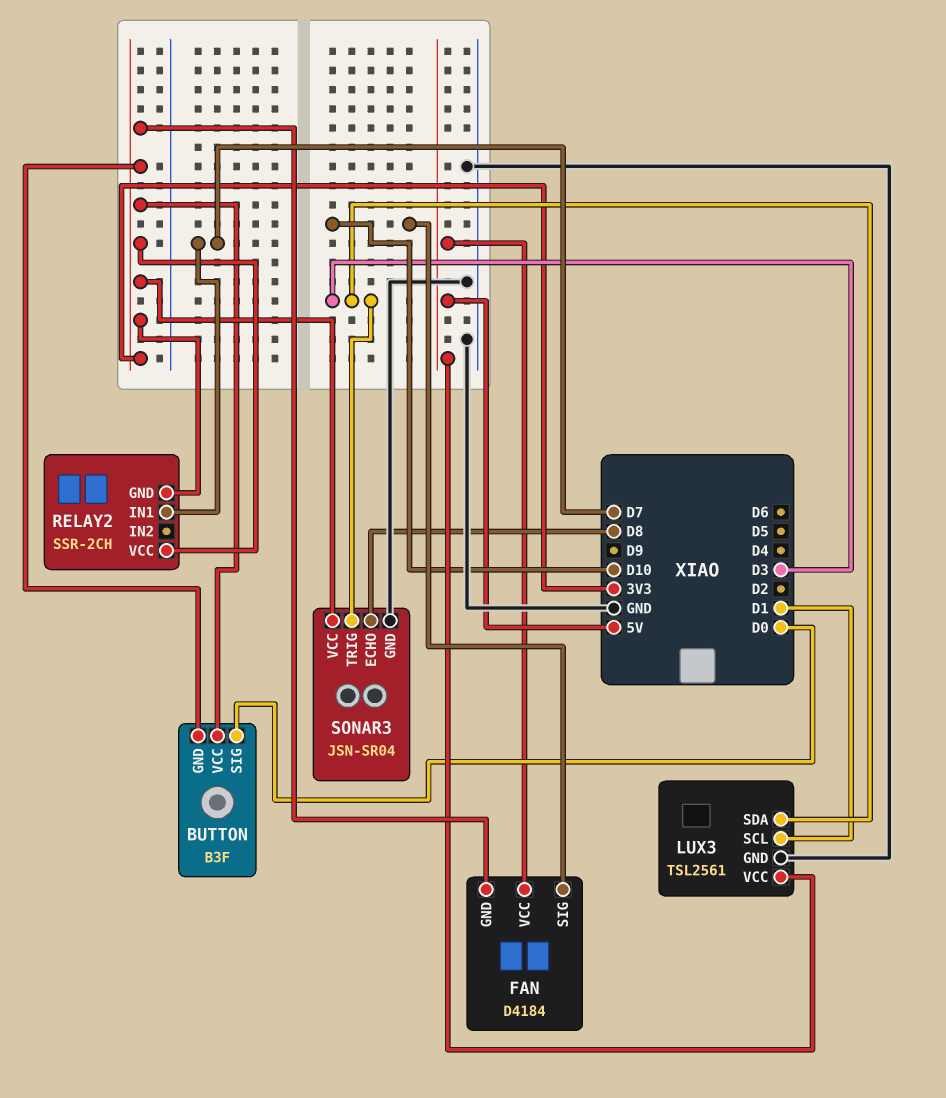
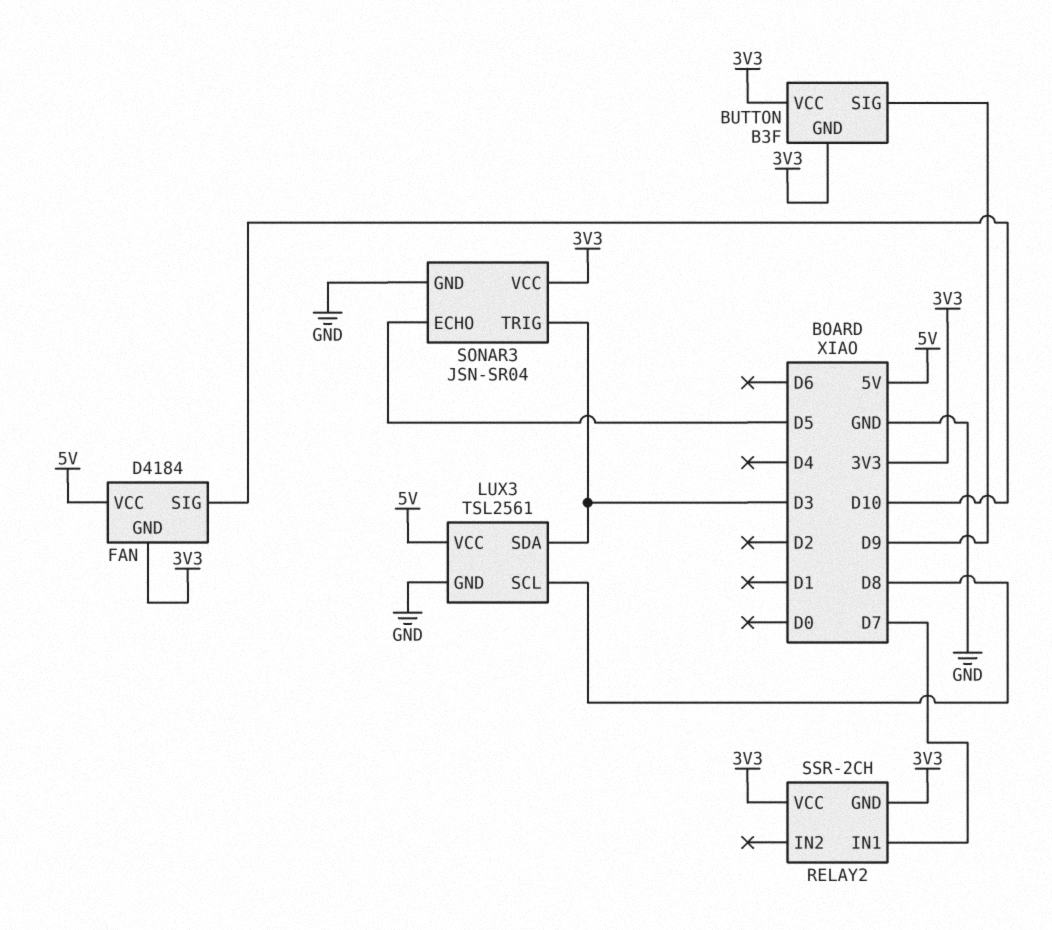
BUTTON pin SIG: D0 -> D9
LUX3 pin SCL: D1 -> D8
SONAR3 pin ECHO: D8 -> D5

